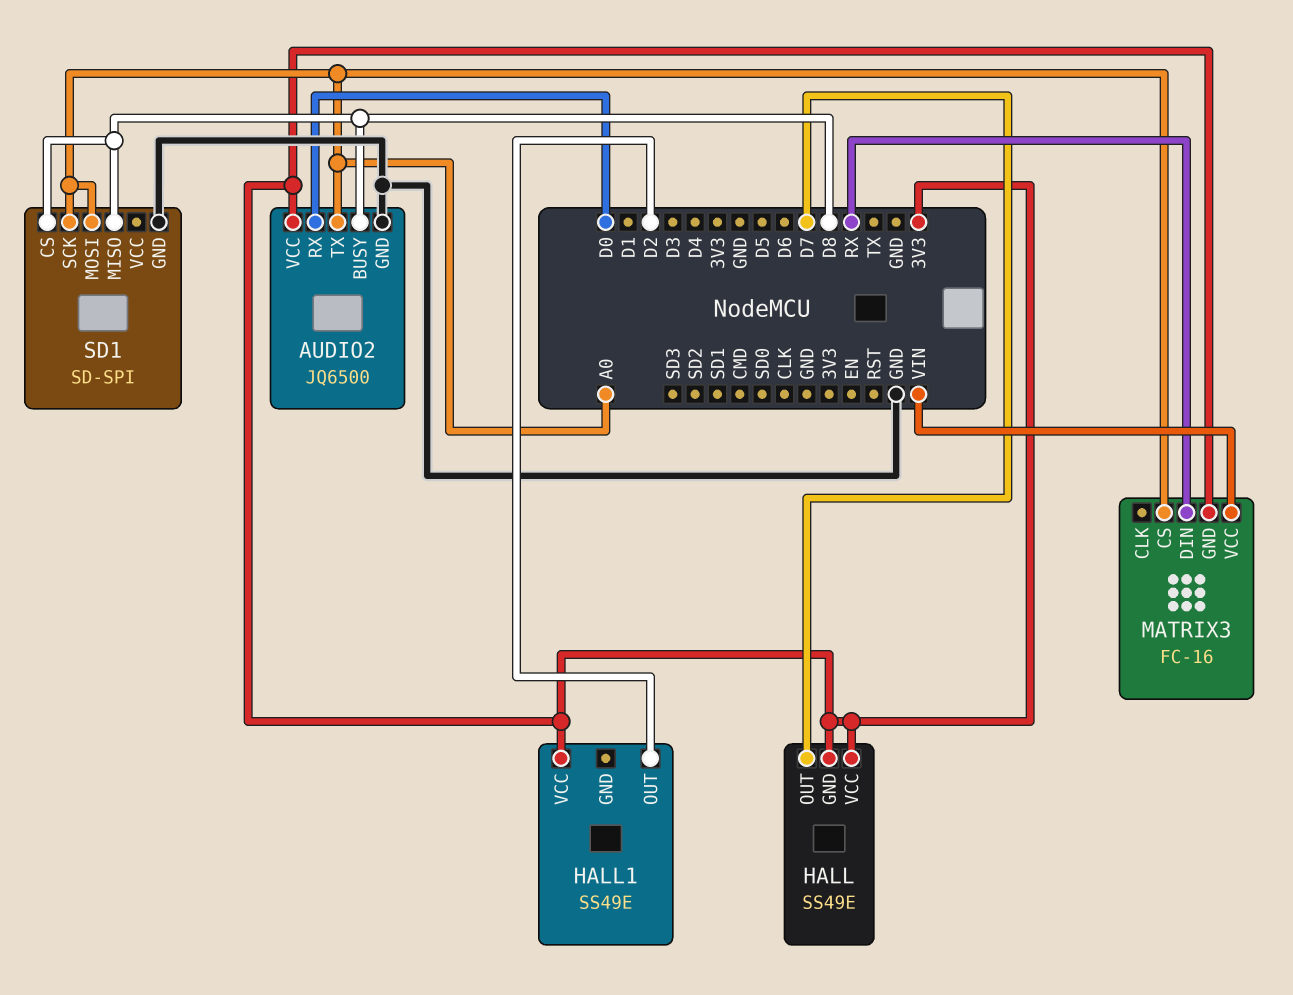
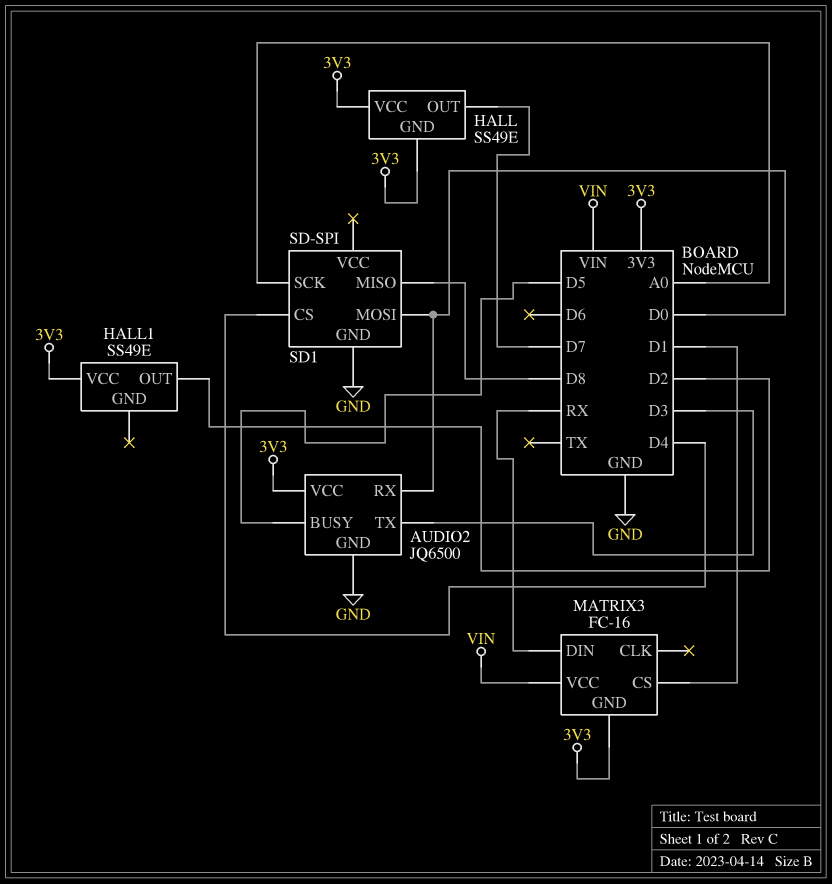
AUDIO2 pin BUSY: D8 -> D5
AUDIO2 pin TX: A0 -> D3
MATRIX3 pin CS: A0 -> D1
SD1 pin CS: D8 -> D4
SD1 pin MOSI: A0 -> D0

